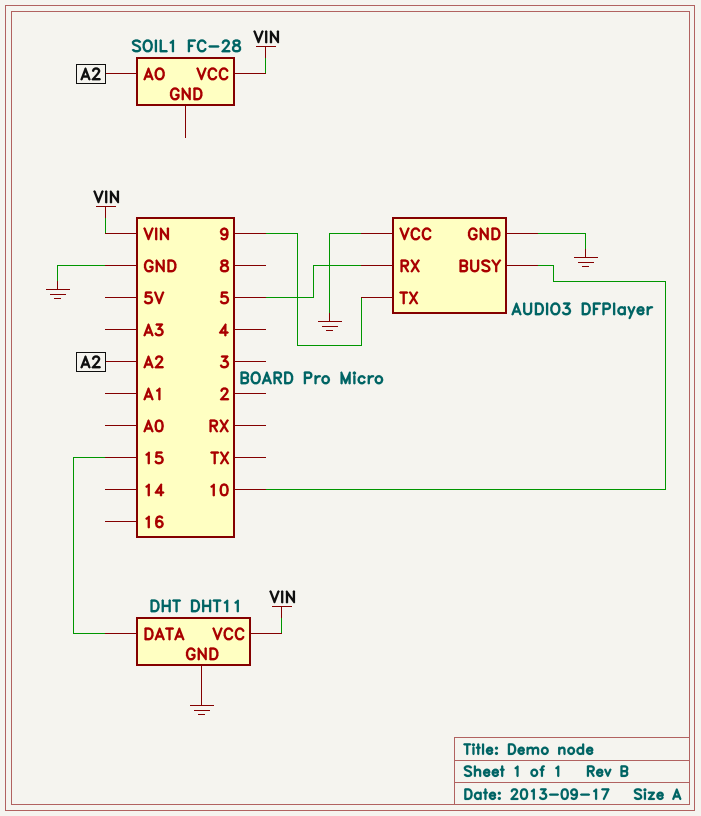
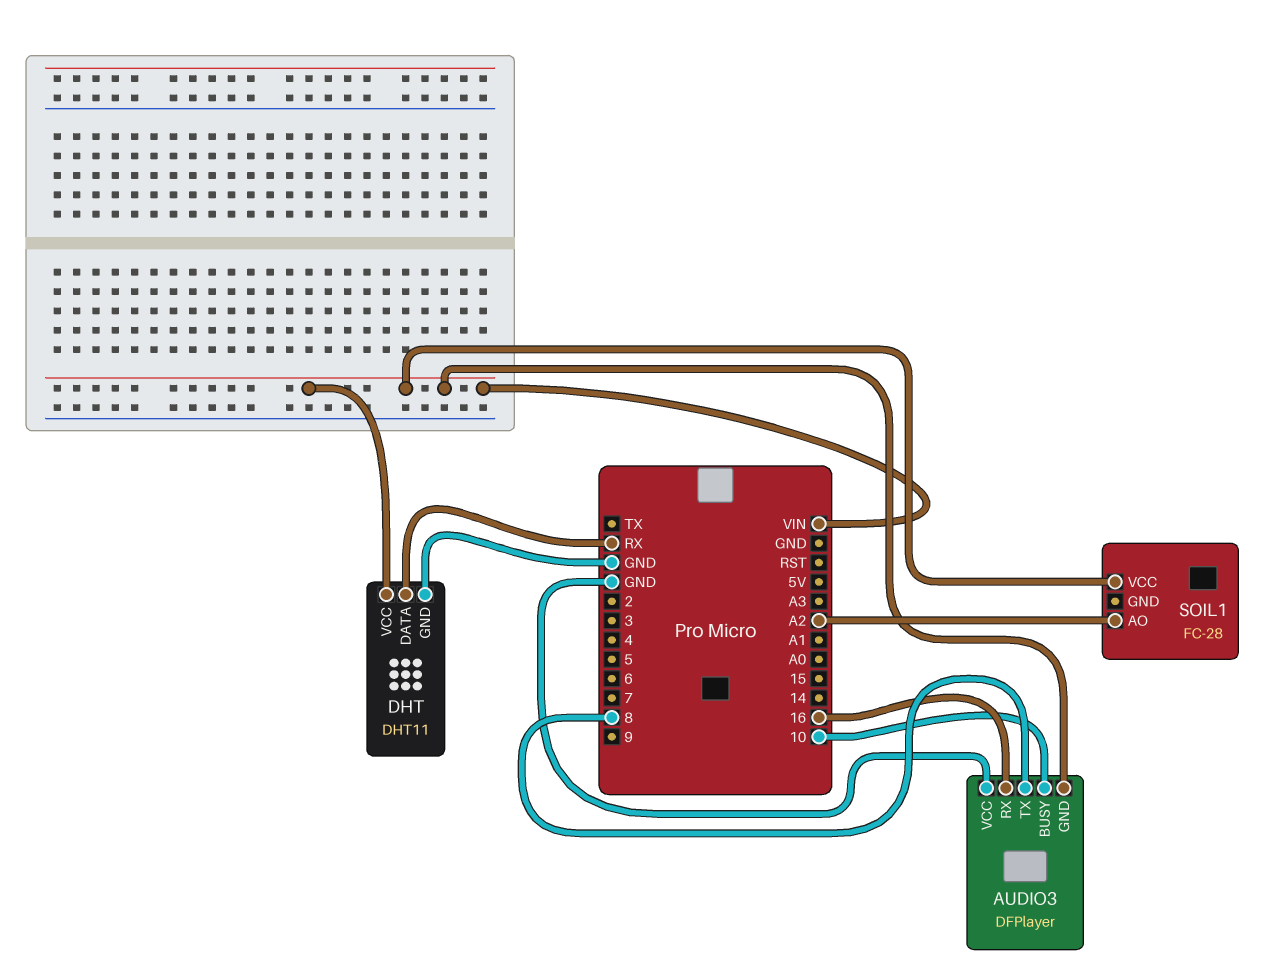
AUDIO3 pin GND: GND -> VIN
AUDIO3 pin RX: 5 -> 16
AUDIO3 pin TX: 9 -> 8
DHT pin DATA: 15 -> RX

